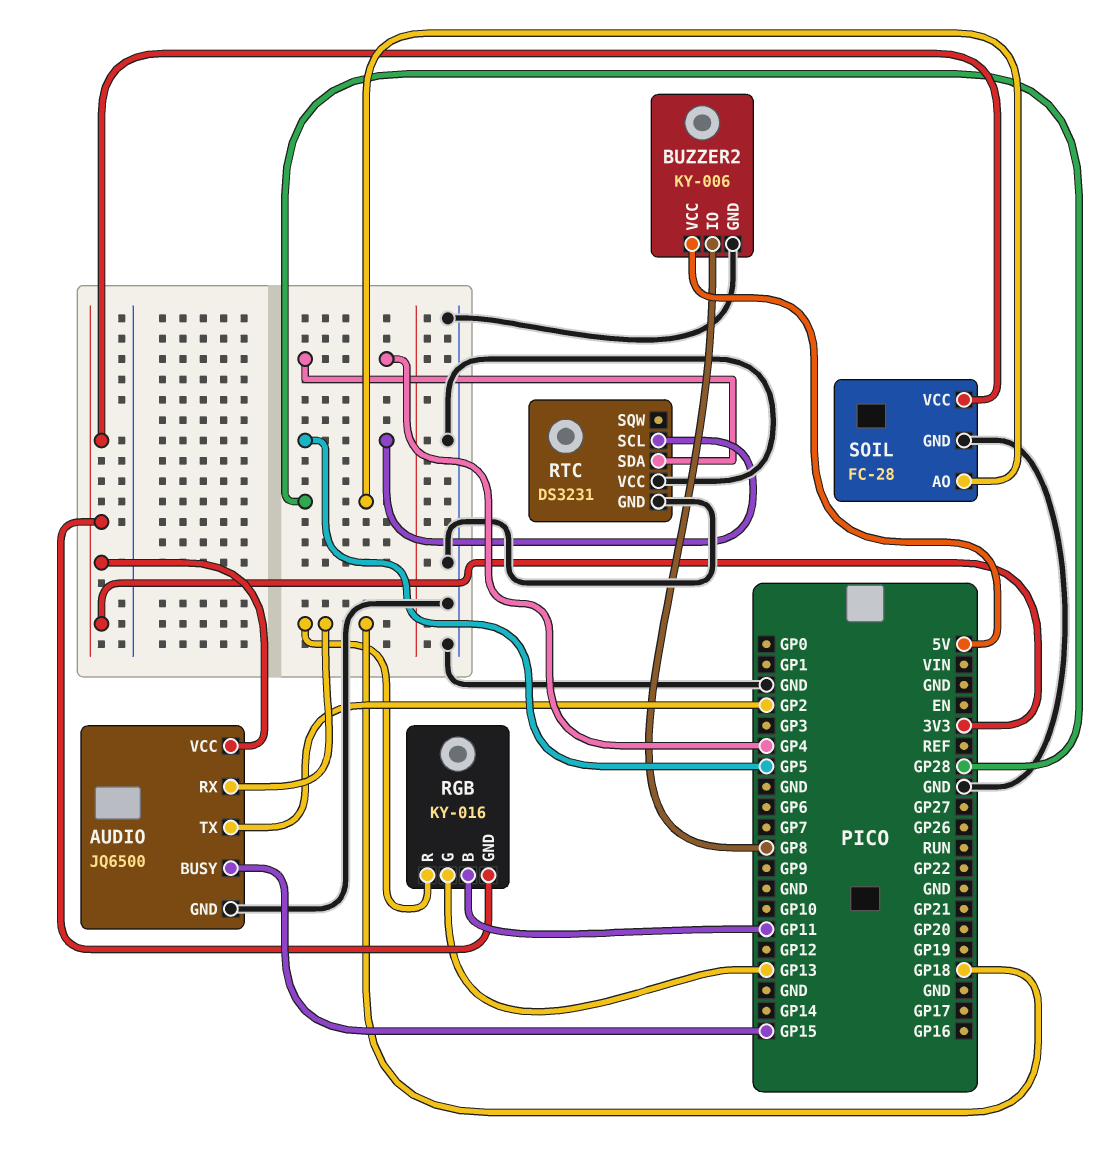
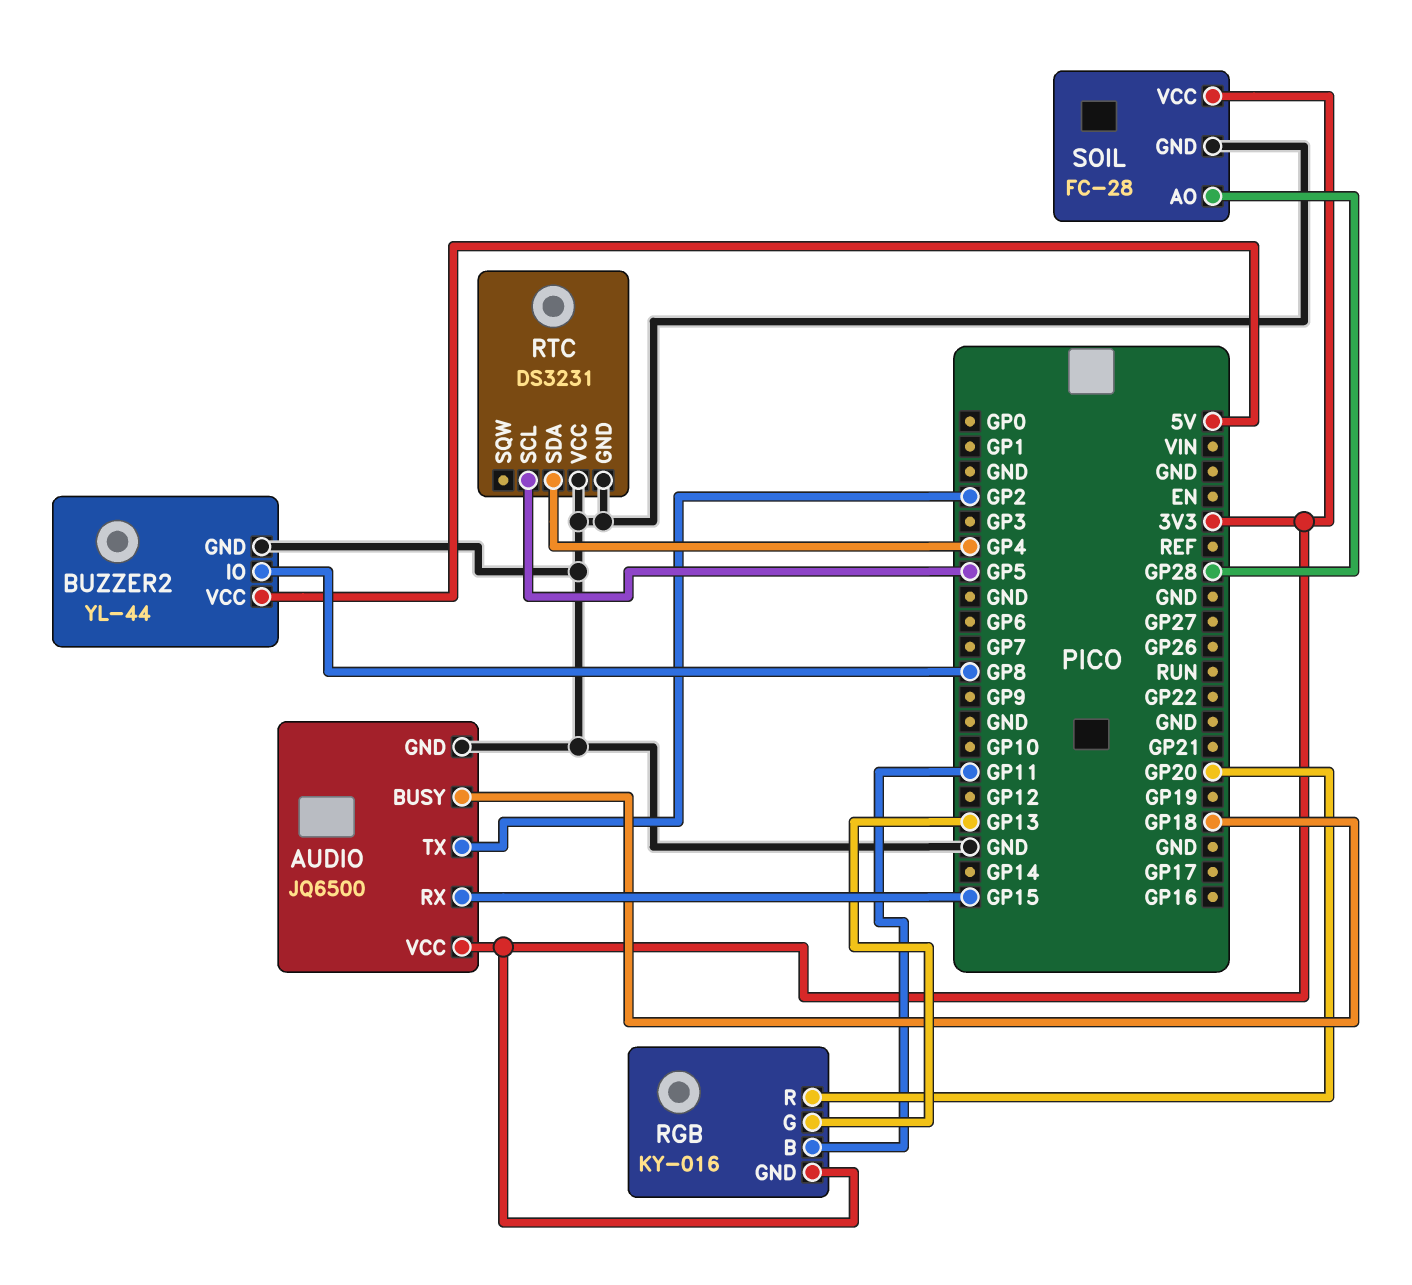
AUDIO pin BUSY: GP15 -> GP18
AUDIO pin RX: GP18 -> GP15
BUZZER2: KY-006 -> YL-44
RGB pin R: GP18 -> GP20

